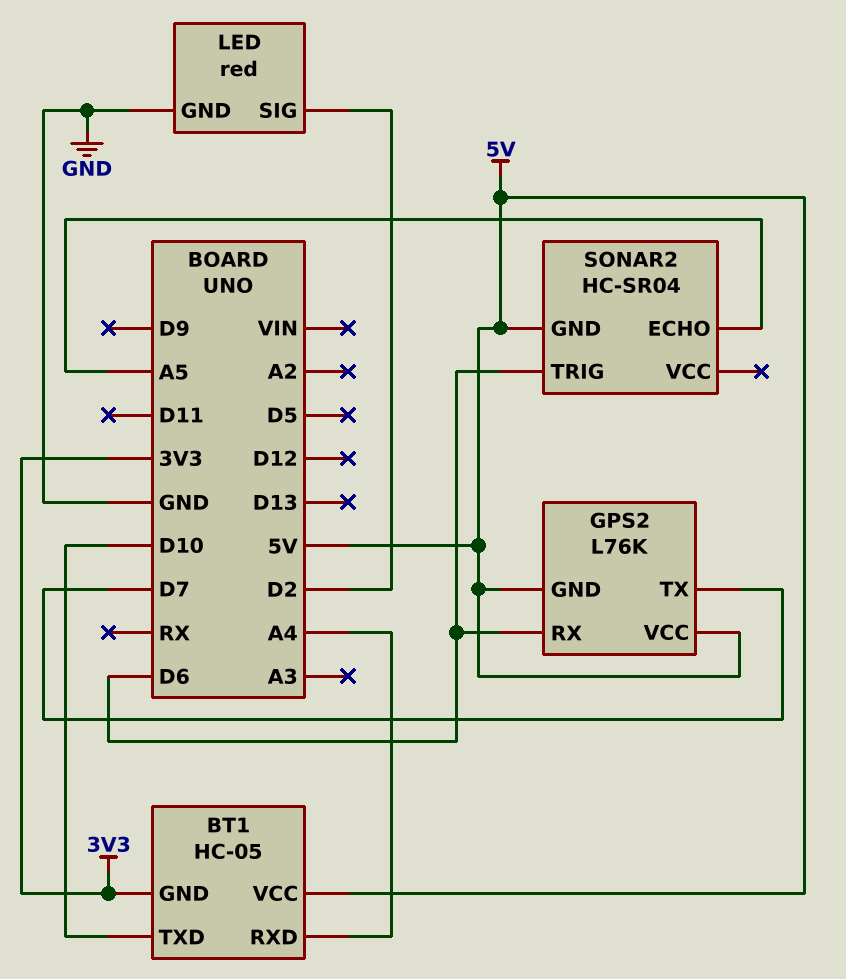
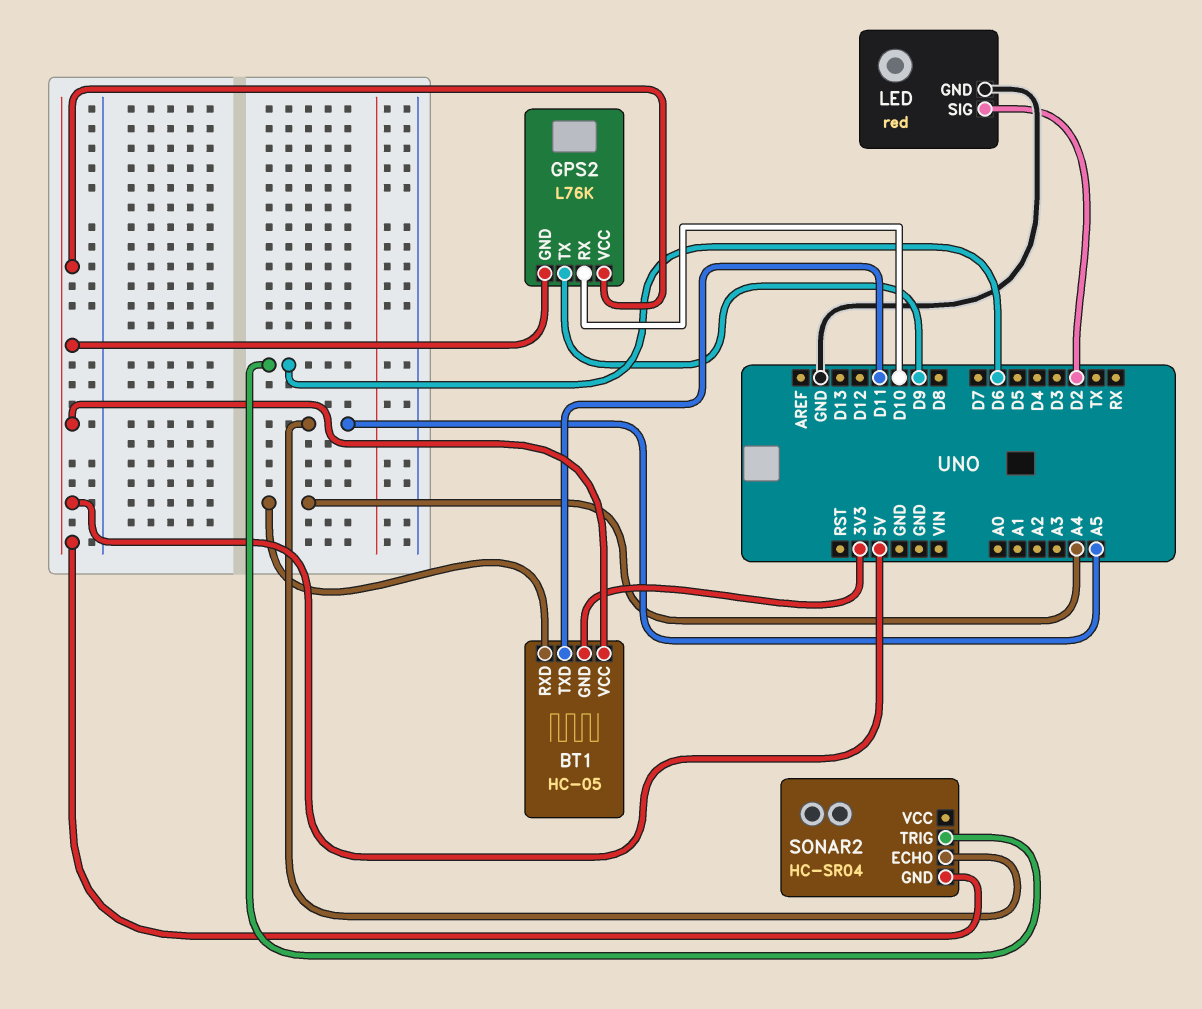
BT1 pin TXD: D10 -> D11
GPS2 pin RX: D6 -> D10
GPS2 pin TX: D7 -> D9

